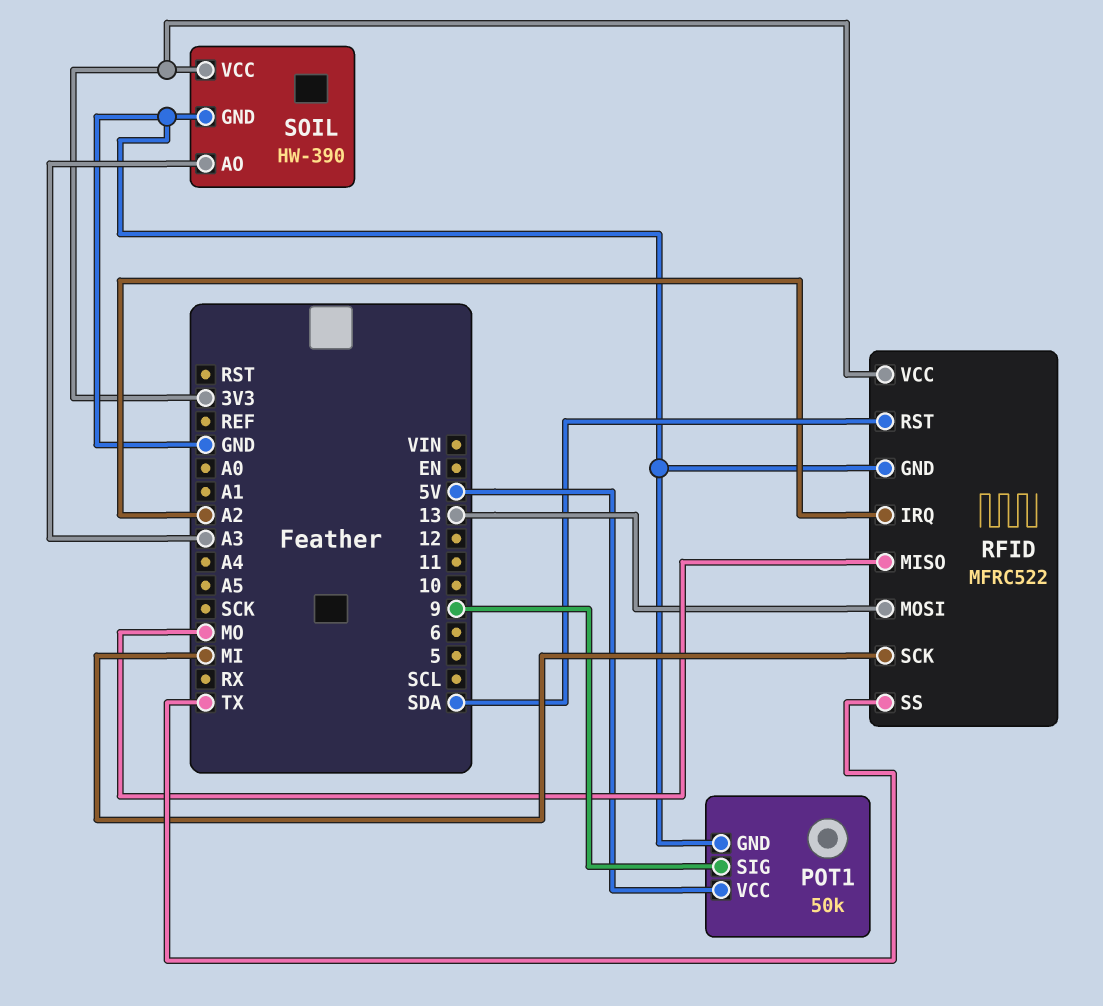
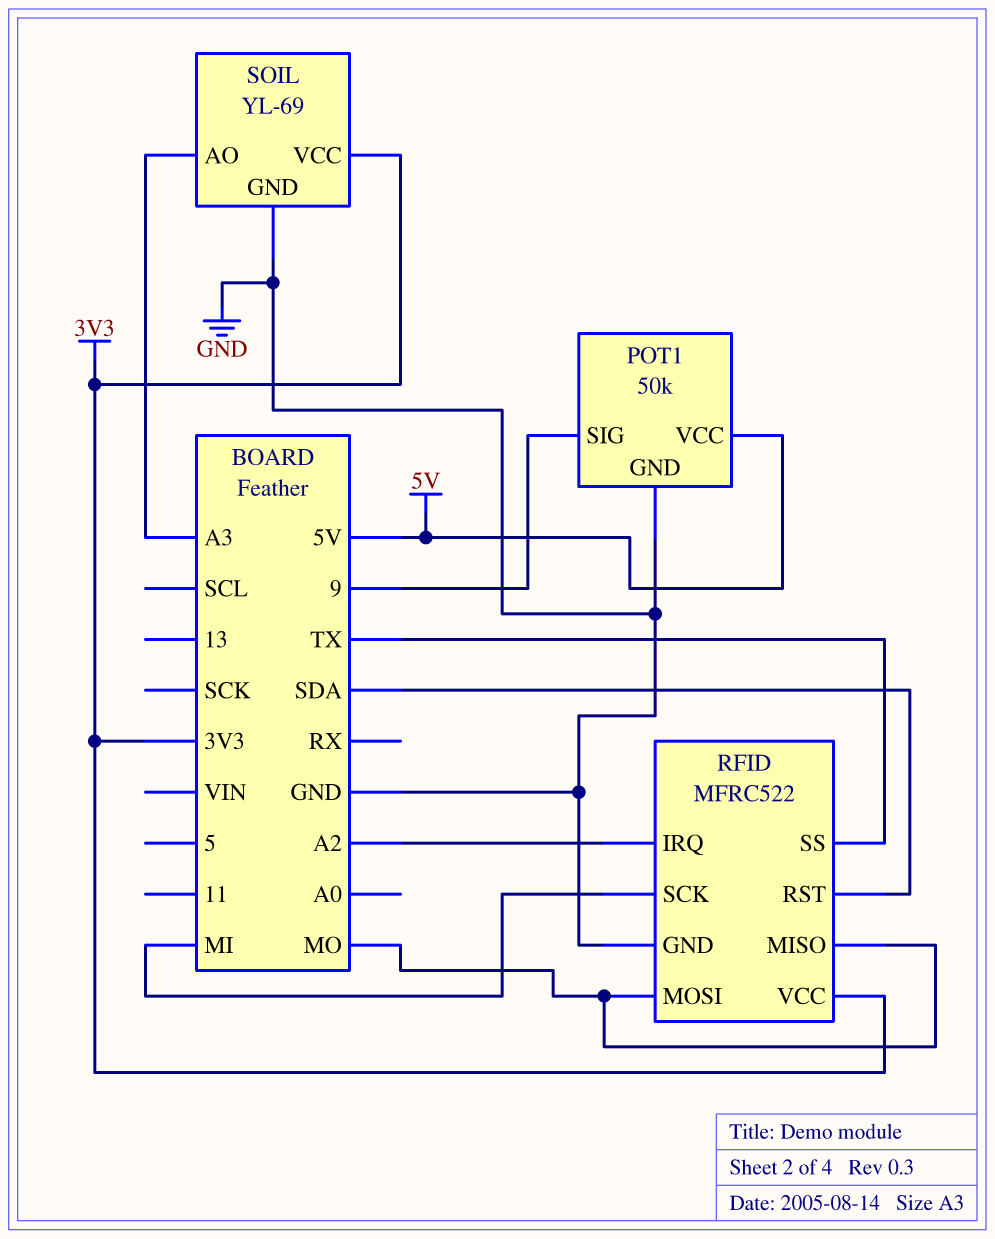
RFID pin MOSI: 13 -> MO
SOIL: HW-390 -> YL-69

